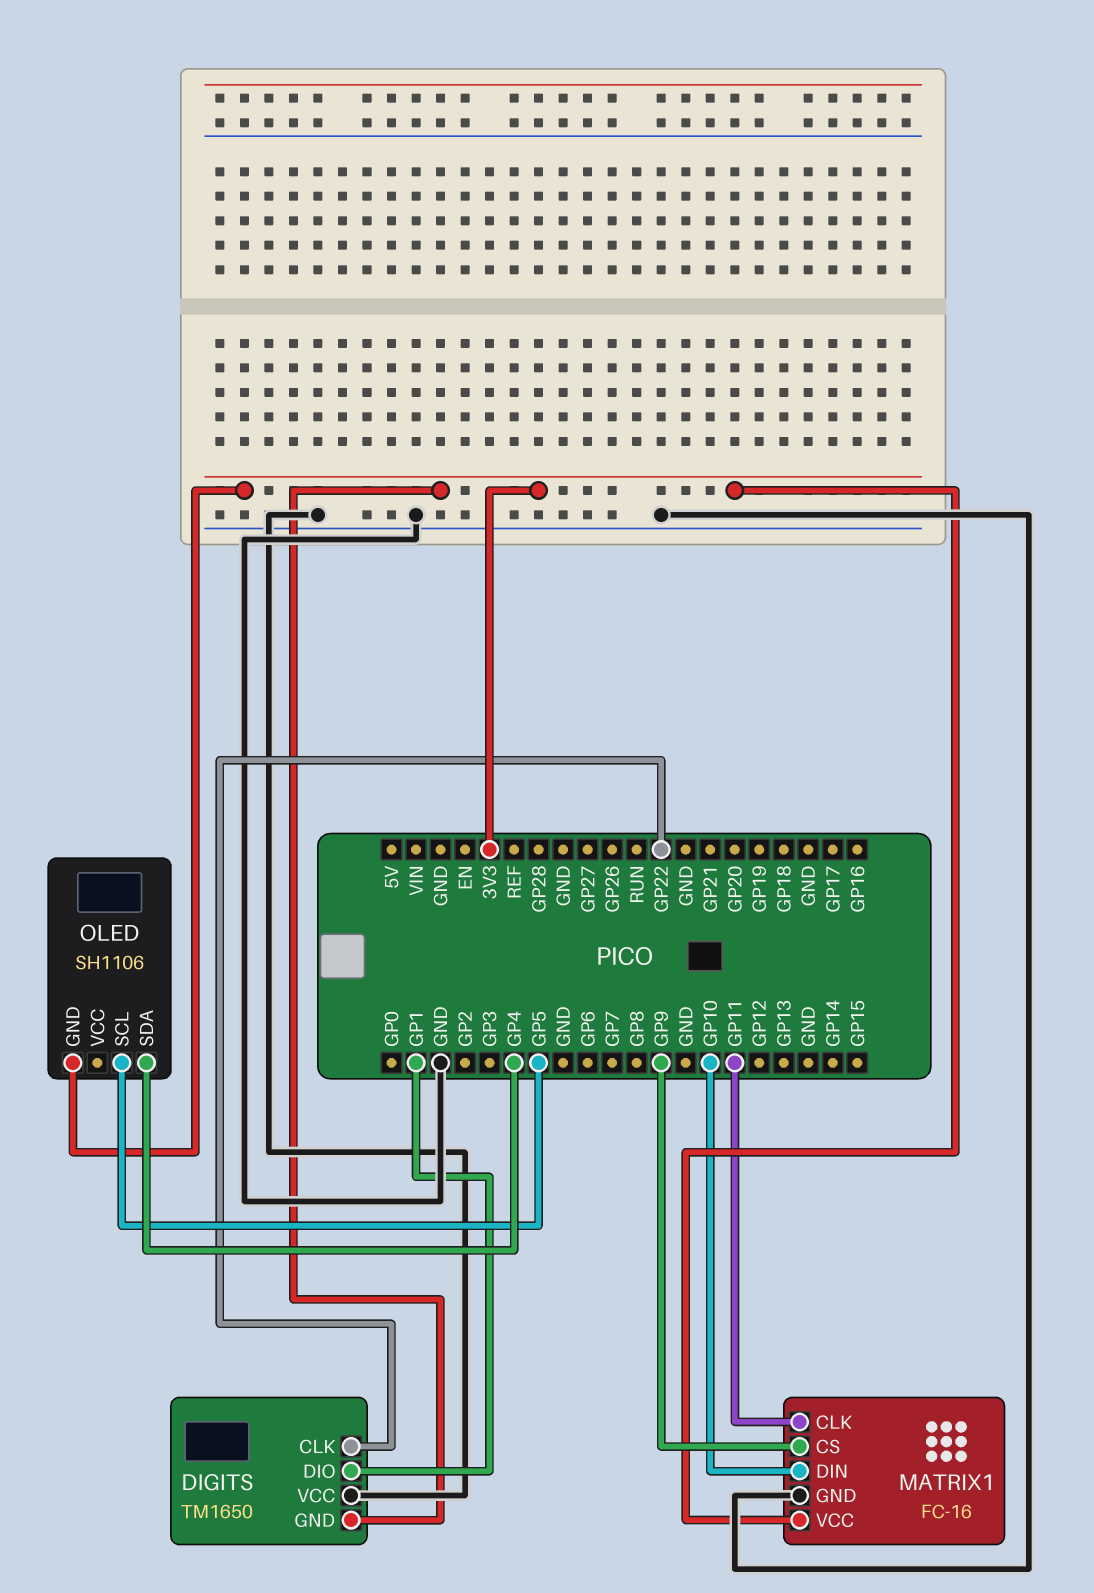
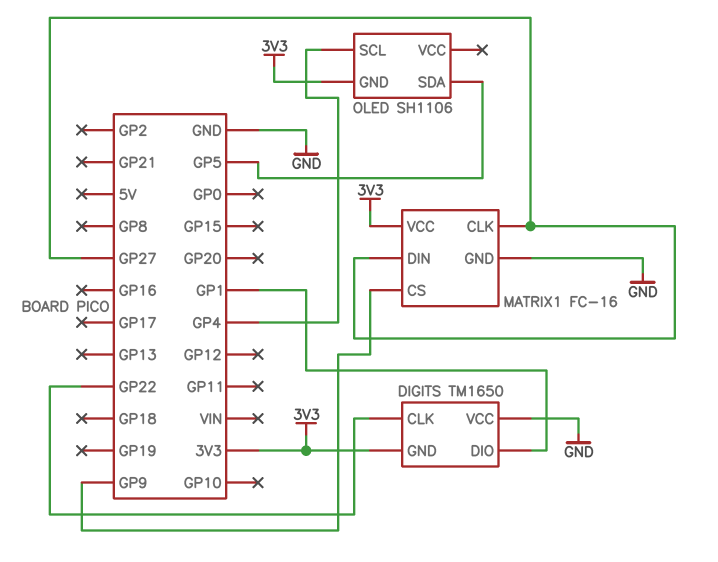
MATRIX1 pin CLK: GP11 -> GP27
MATRIX1 pin DIN: GP10 -> GP27
OLED pin SCL: GP5 -> GP4
OLED pin SDA: GP4 -> GP5

